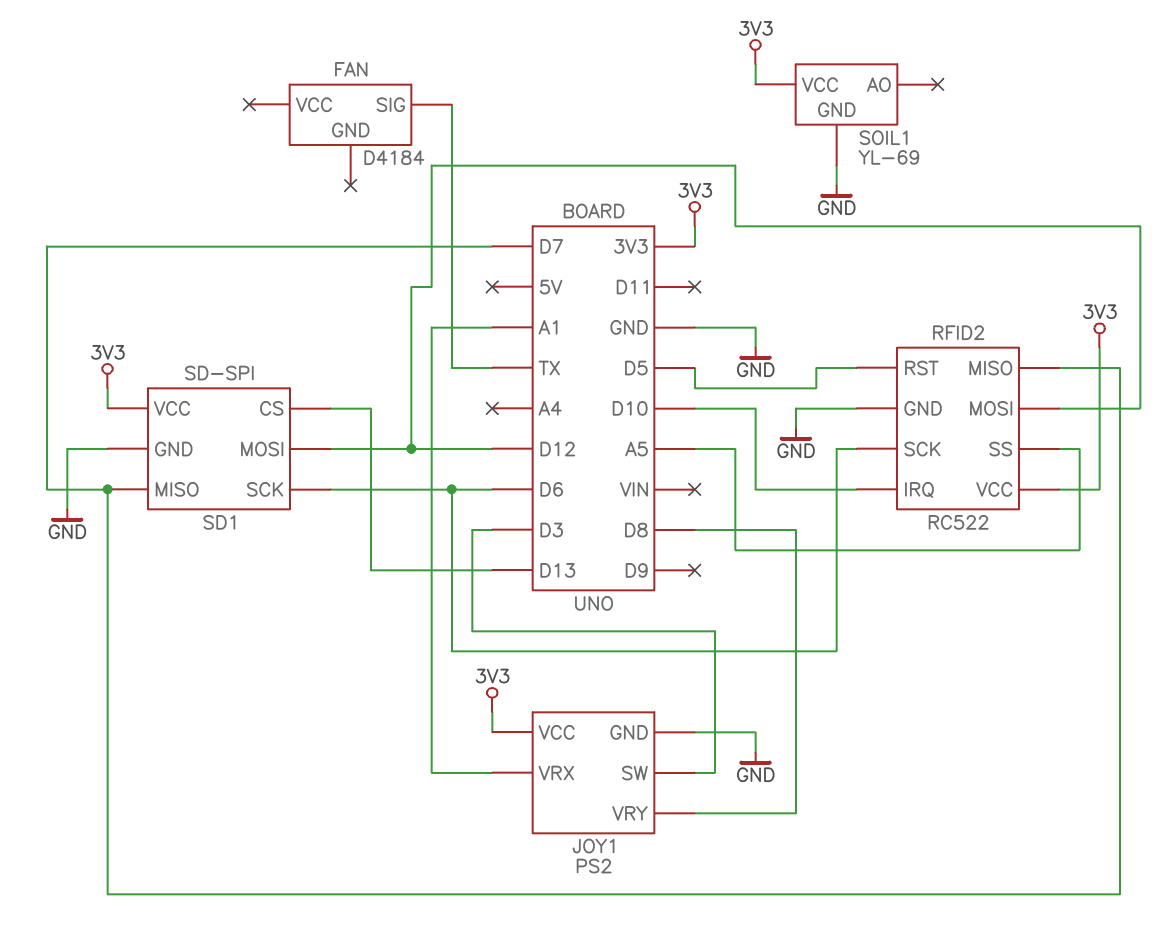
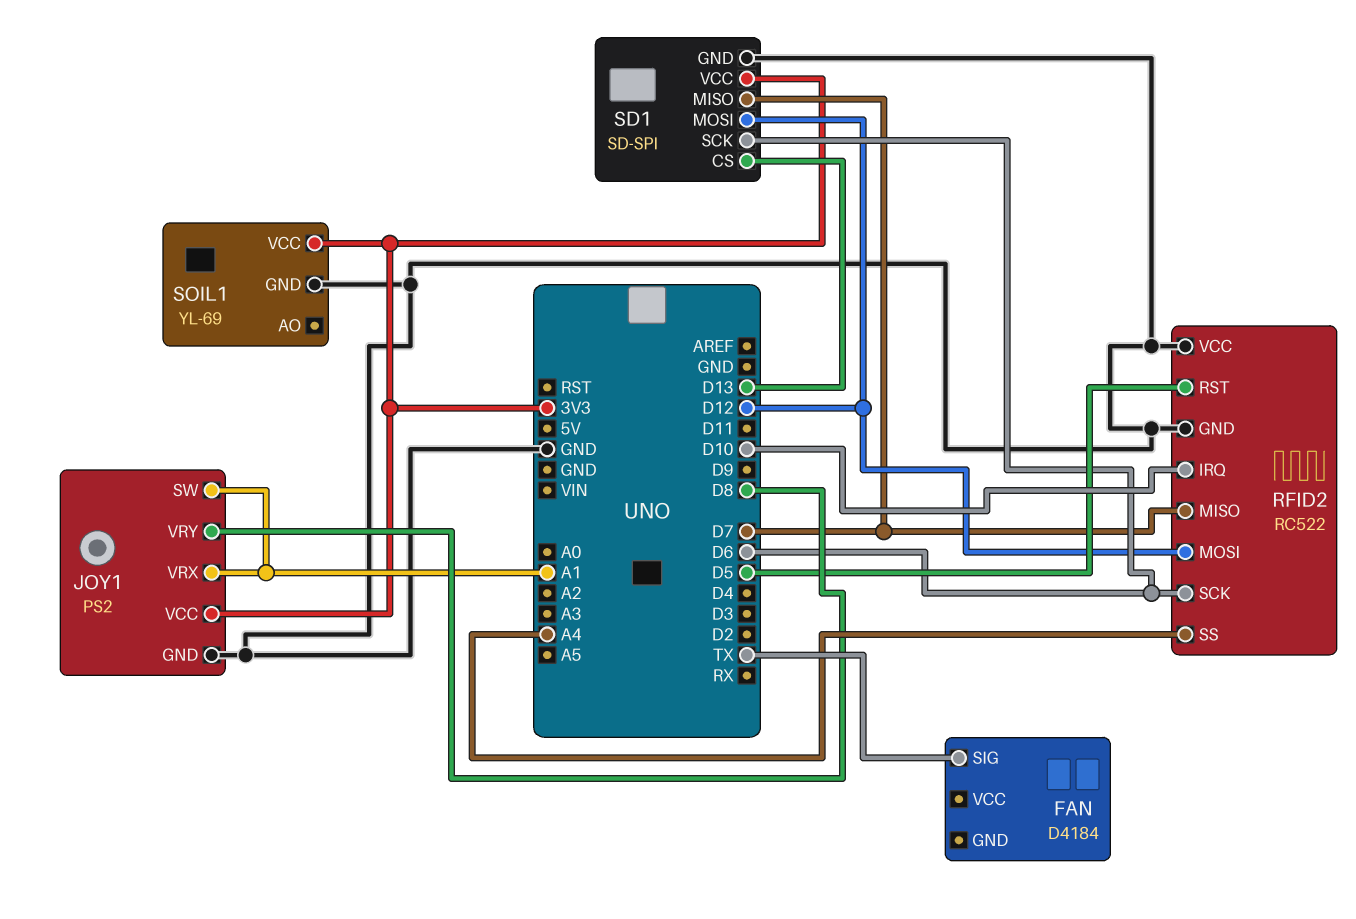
JOY1 pin SW: D3 -> A1
RFID2 pin SS: A5 -> A4
RFID2 pin VCC: 3V3 -> GND

